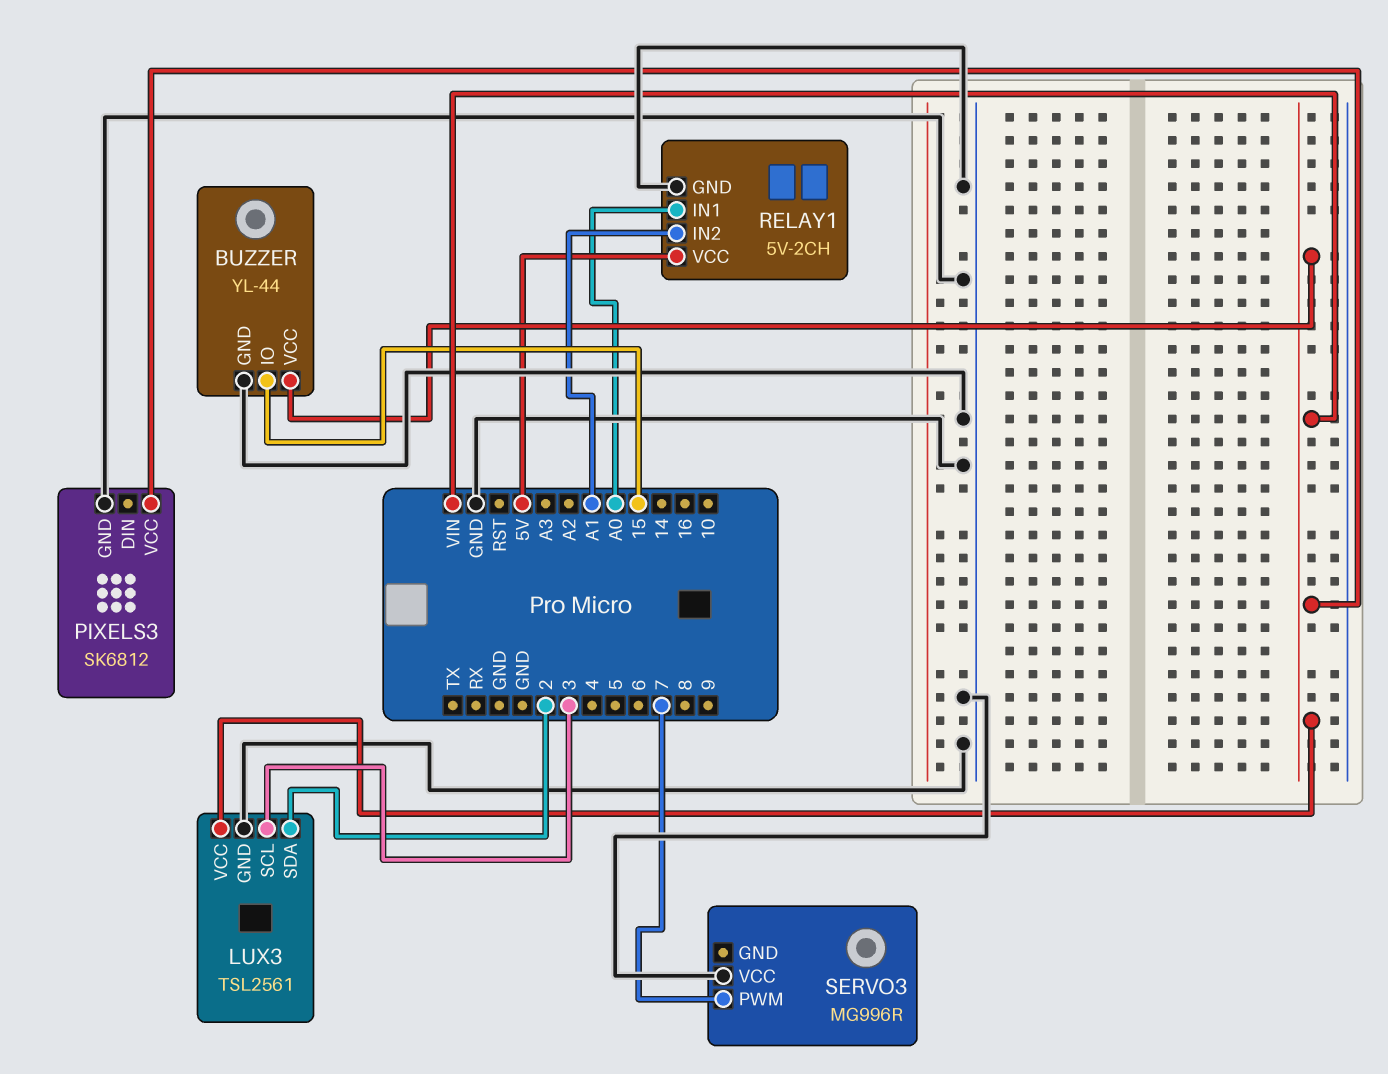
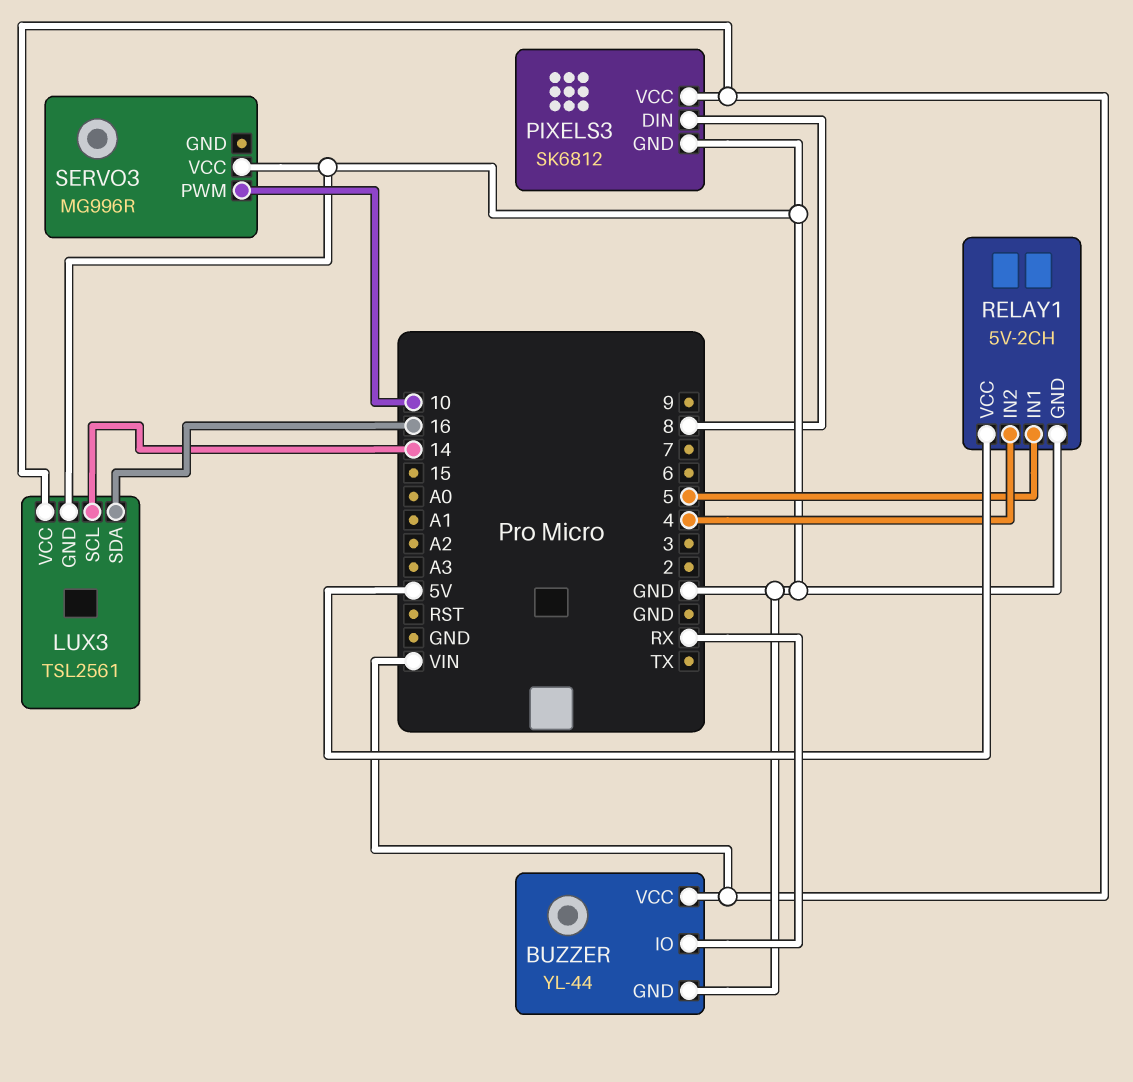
BUZZER pin IO: 15 -> RX
LUX3 pin SCL: 3 -> 14
LUX3 pin SDA: 2 -> 16
PIXELS3 pin DIN: none -> 8
RELAY1 pin IN1: A0 -> 5
RELAY1 pin IN2: A1 -> 4
SERVO3 pin PWM: 7 -> 10

